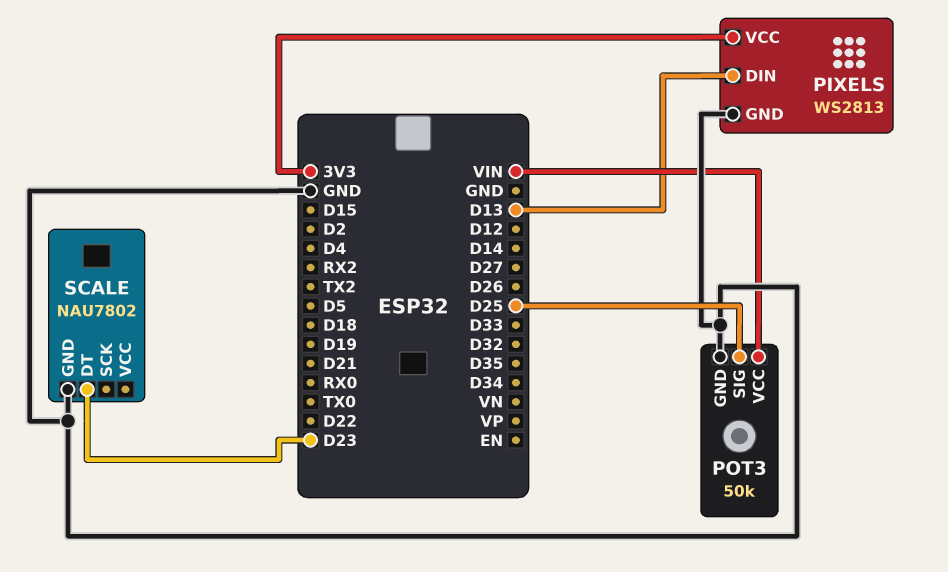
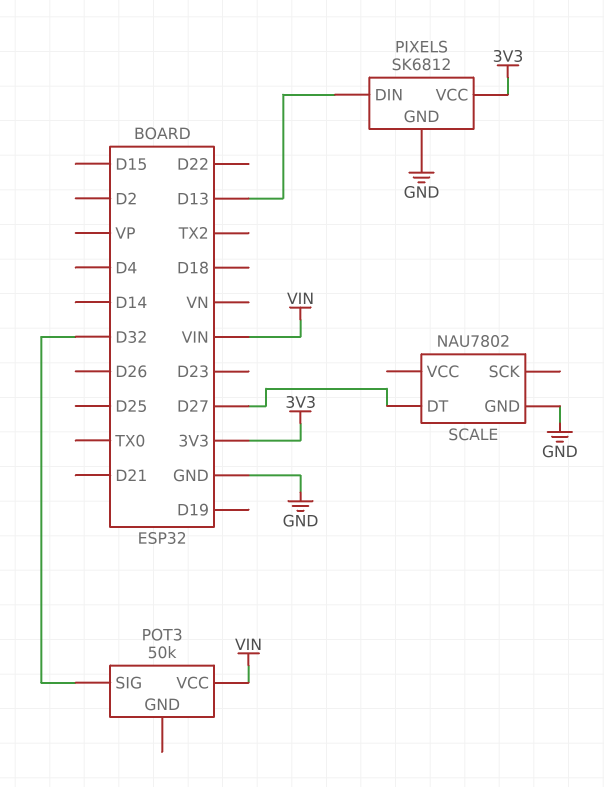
PIXELS: WS2813 -> SK6812
POT3 pin GND: GND -> none
POT3 pin SIG: D25 -> D32
SCALE pin DT: D23 -> D27

